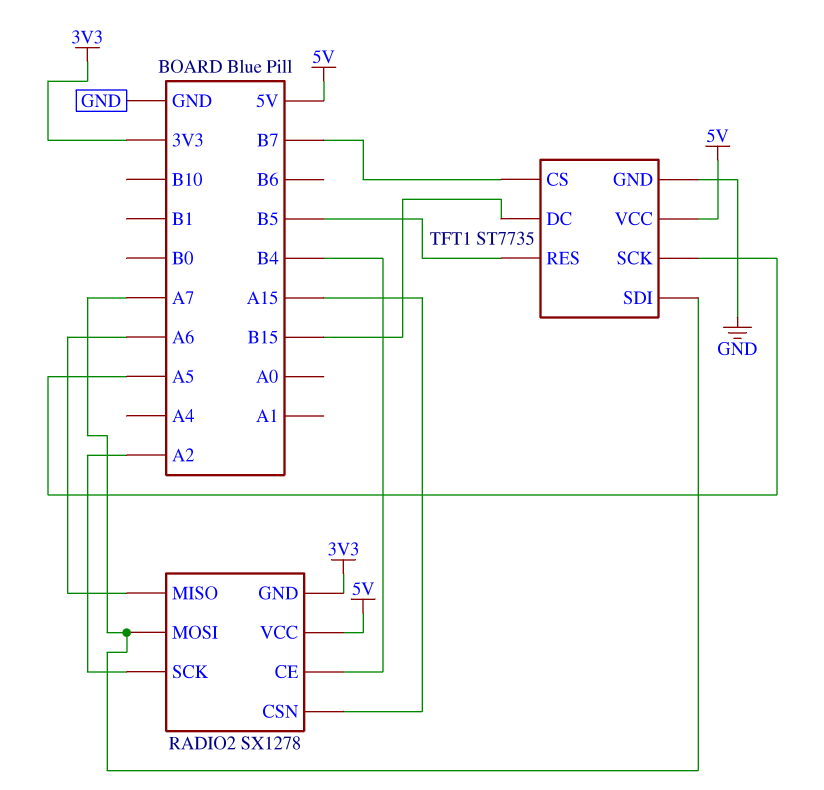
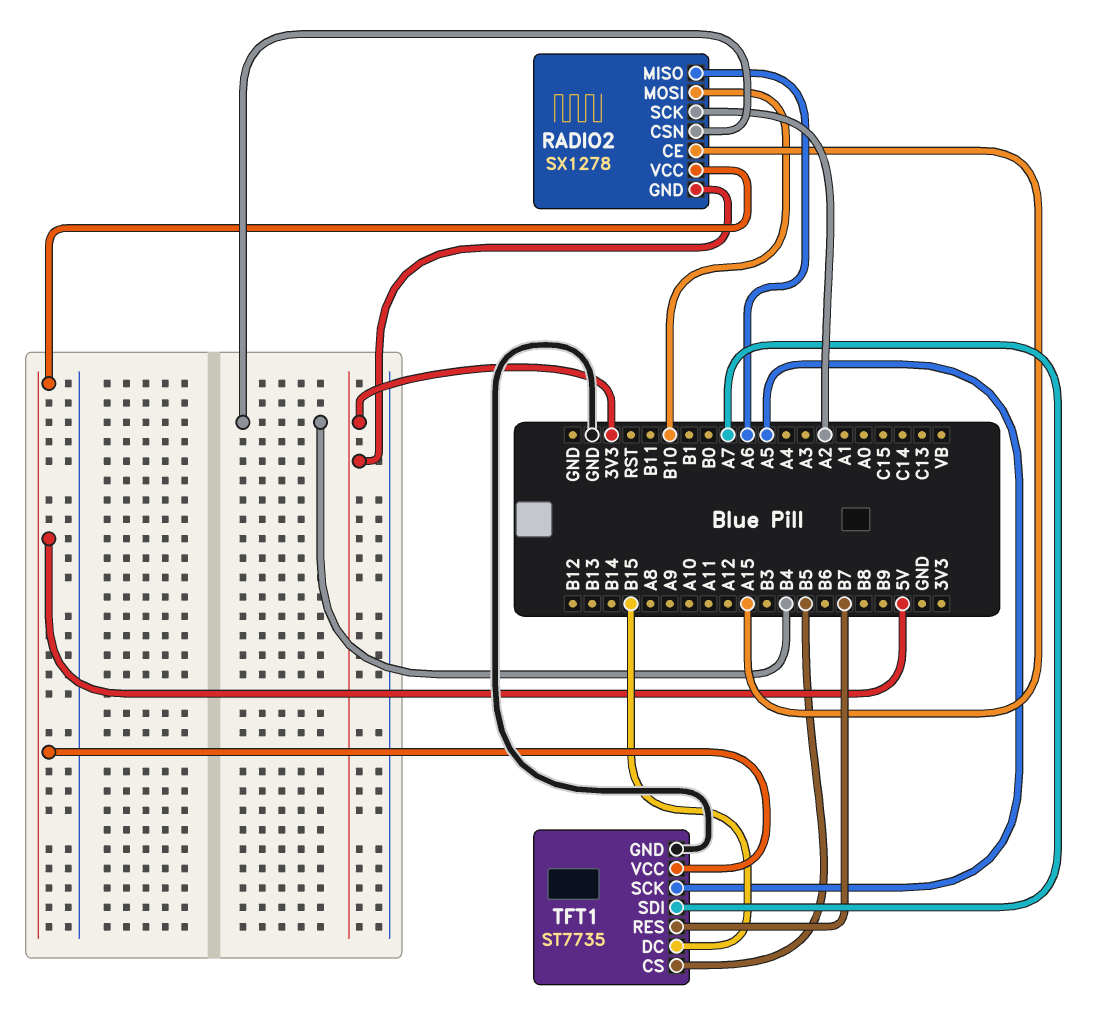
RADIO2 pin CE: B4 -> A15
RADIO2 pin CSN: A15 -> B4
RADIO2 pin MOSI: A7 -> B10
TFT1 pin CS: B7 -> B5
TFT1 pin RES: B5 -> B7

